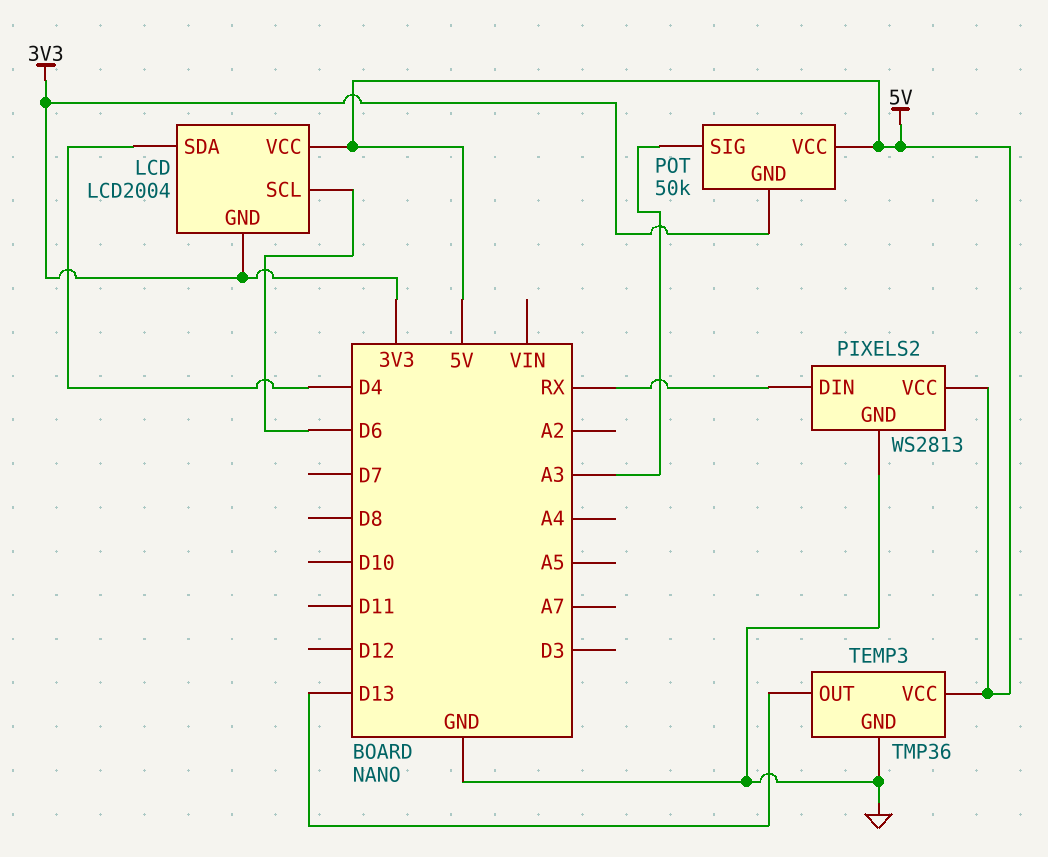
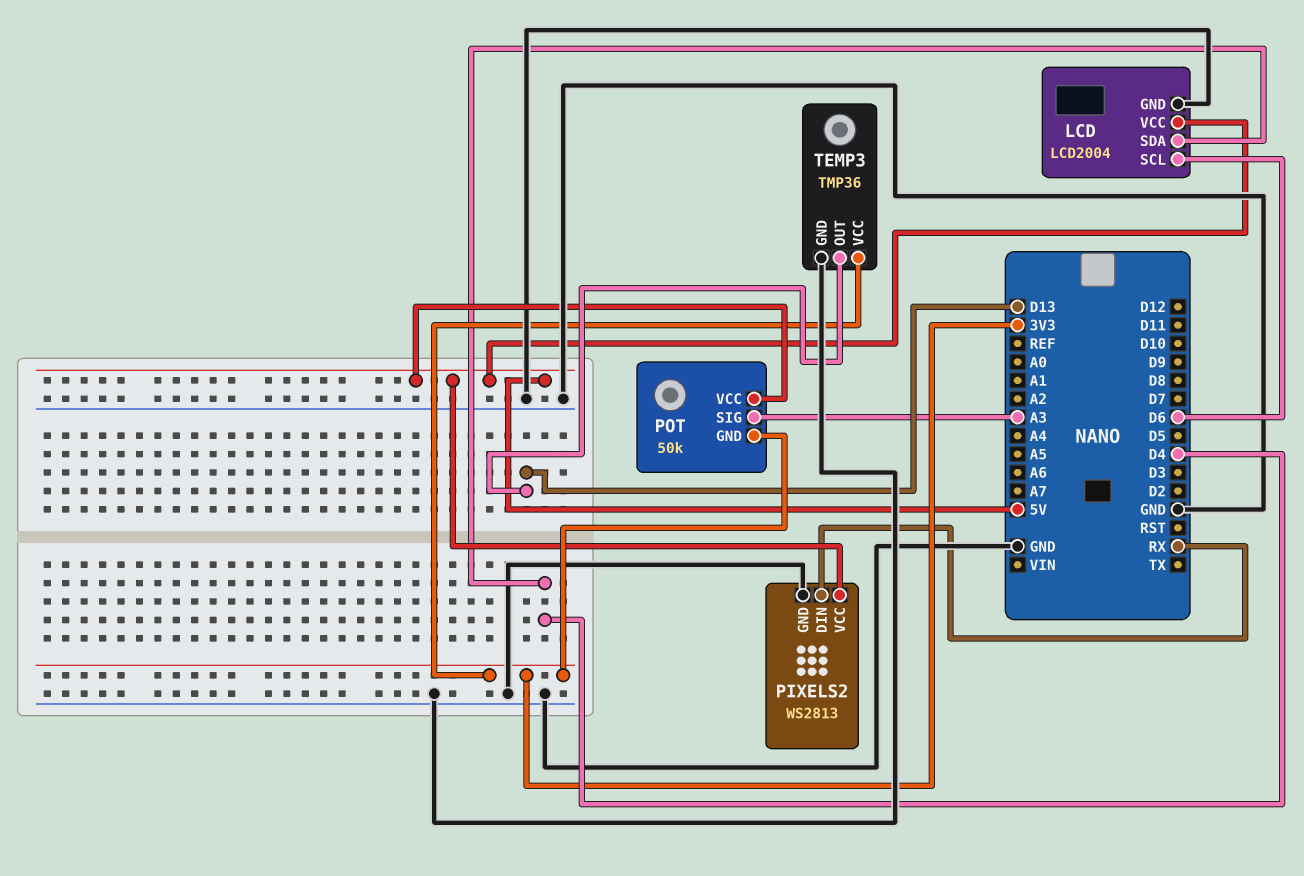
LCD pin GND: 3V3 -> GND
TEMP3 pin VCC: 5V -> 3V3

